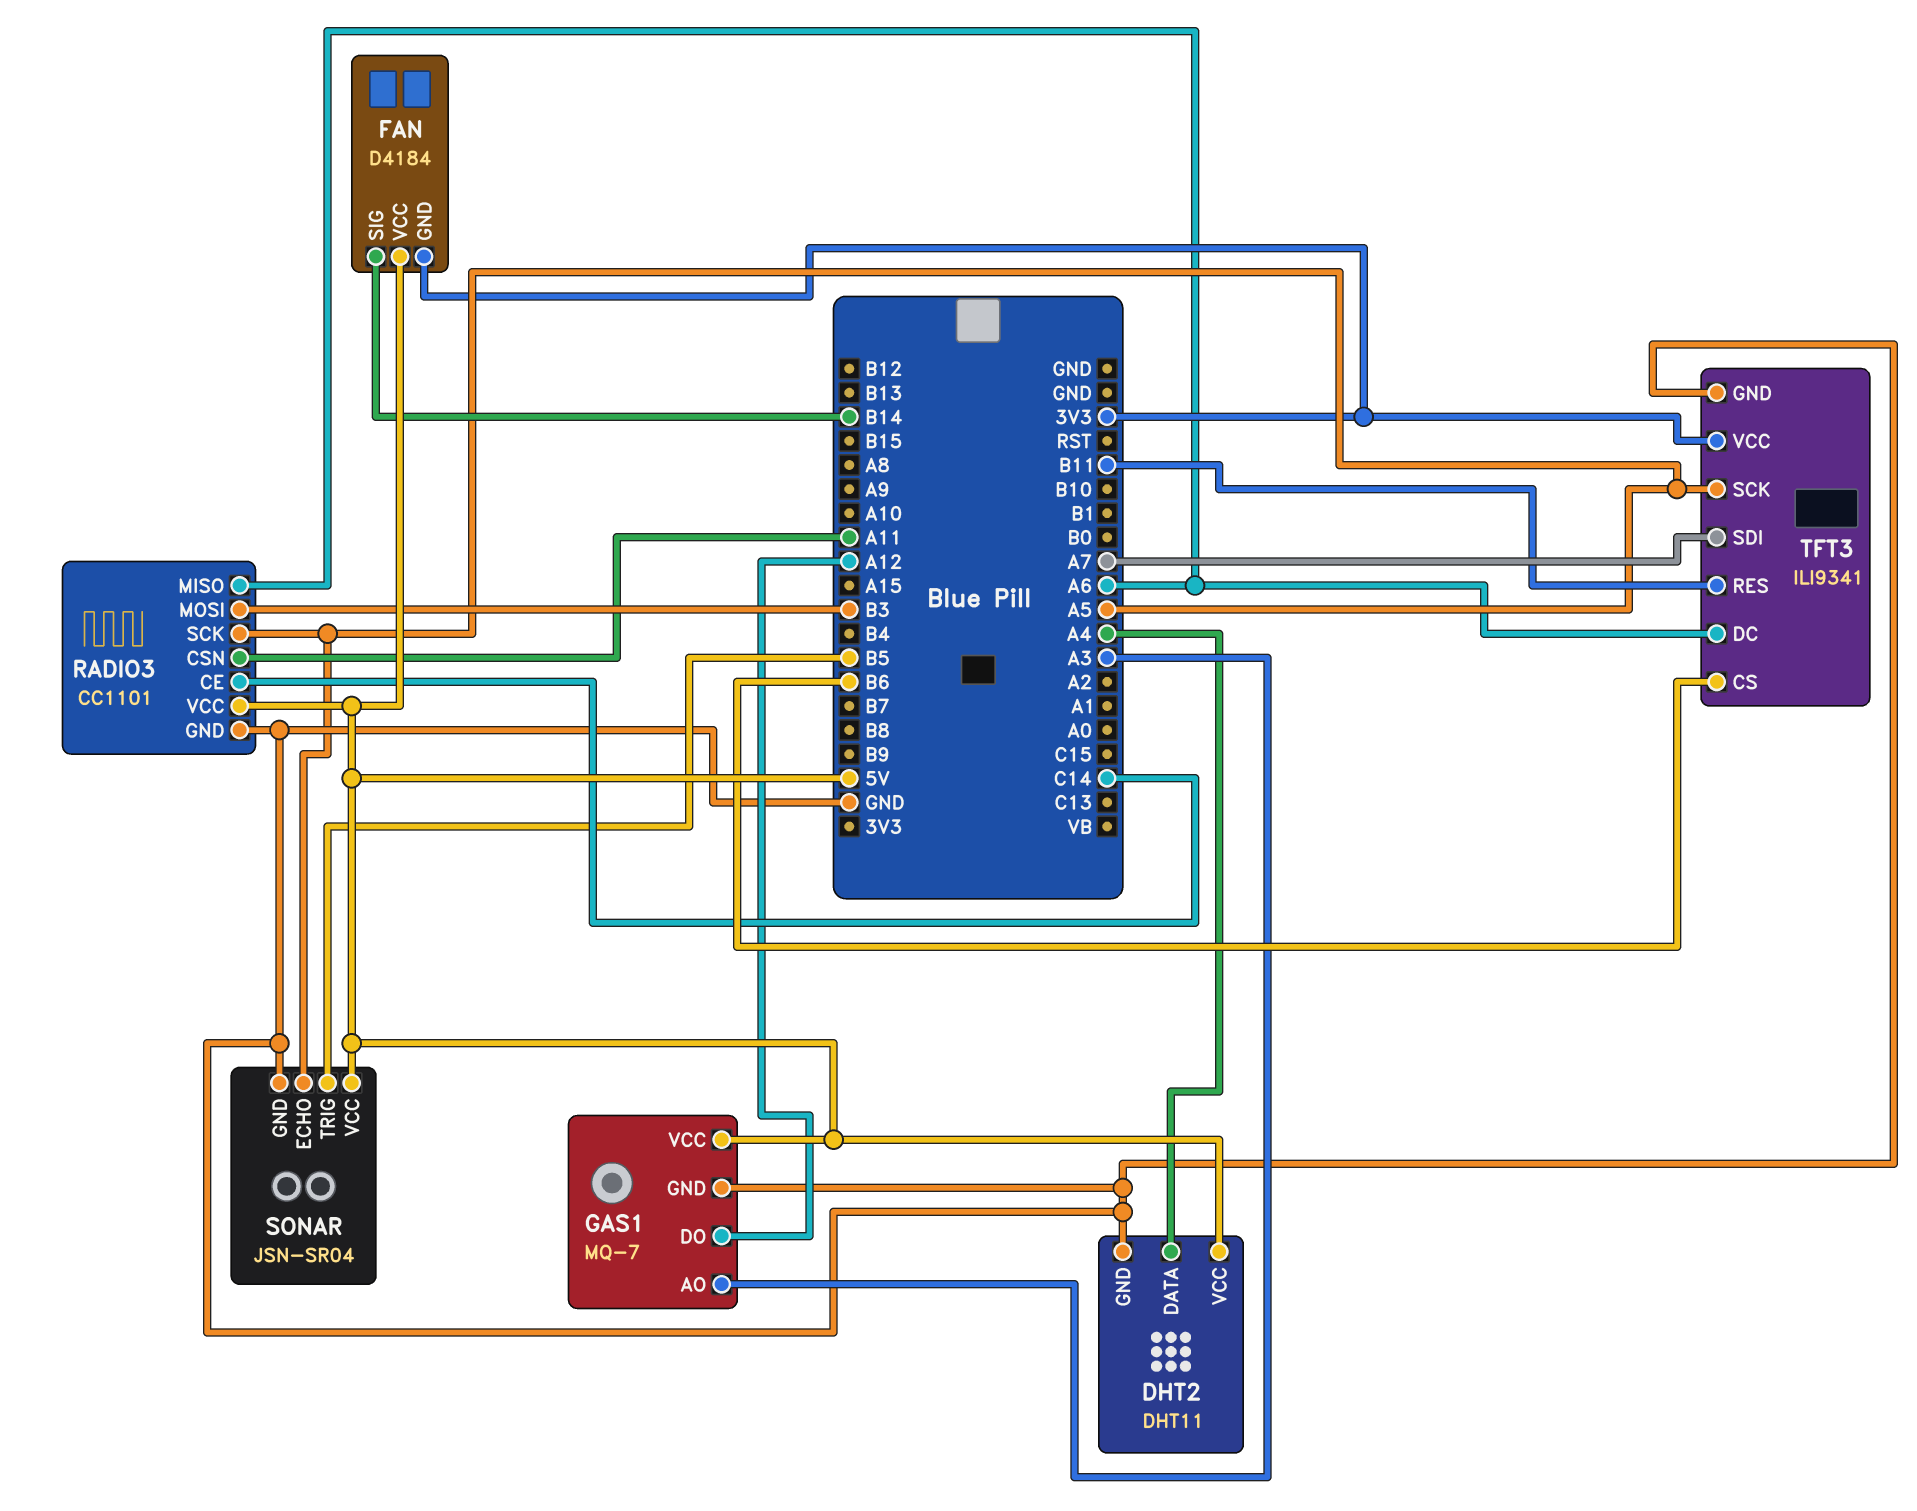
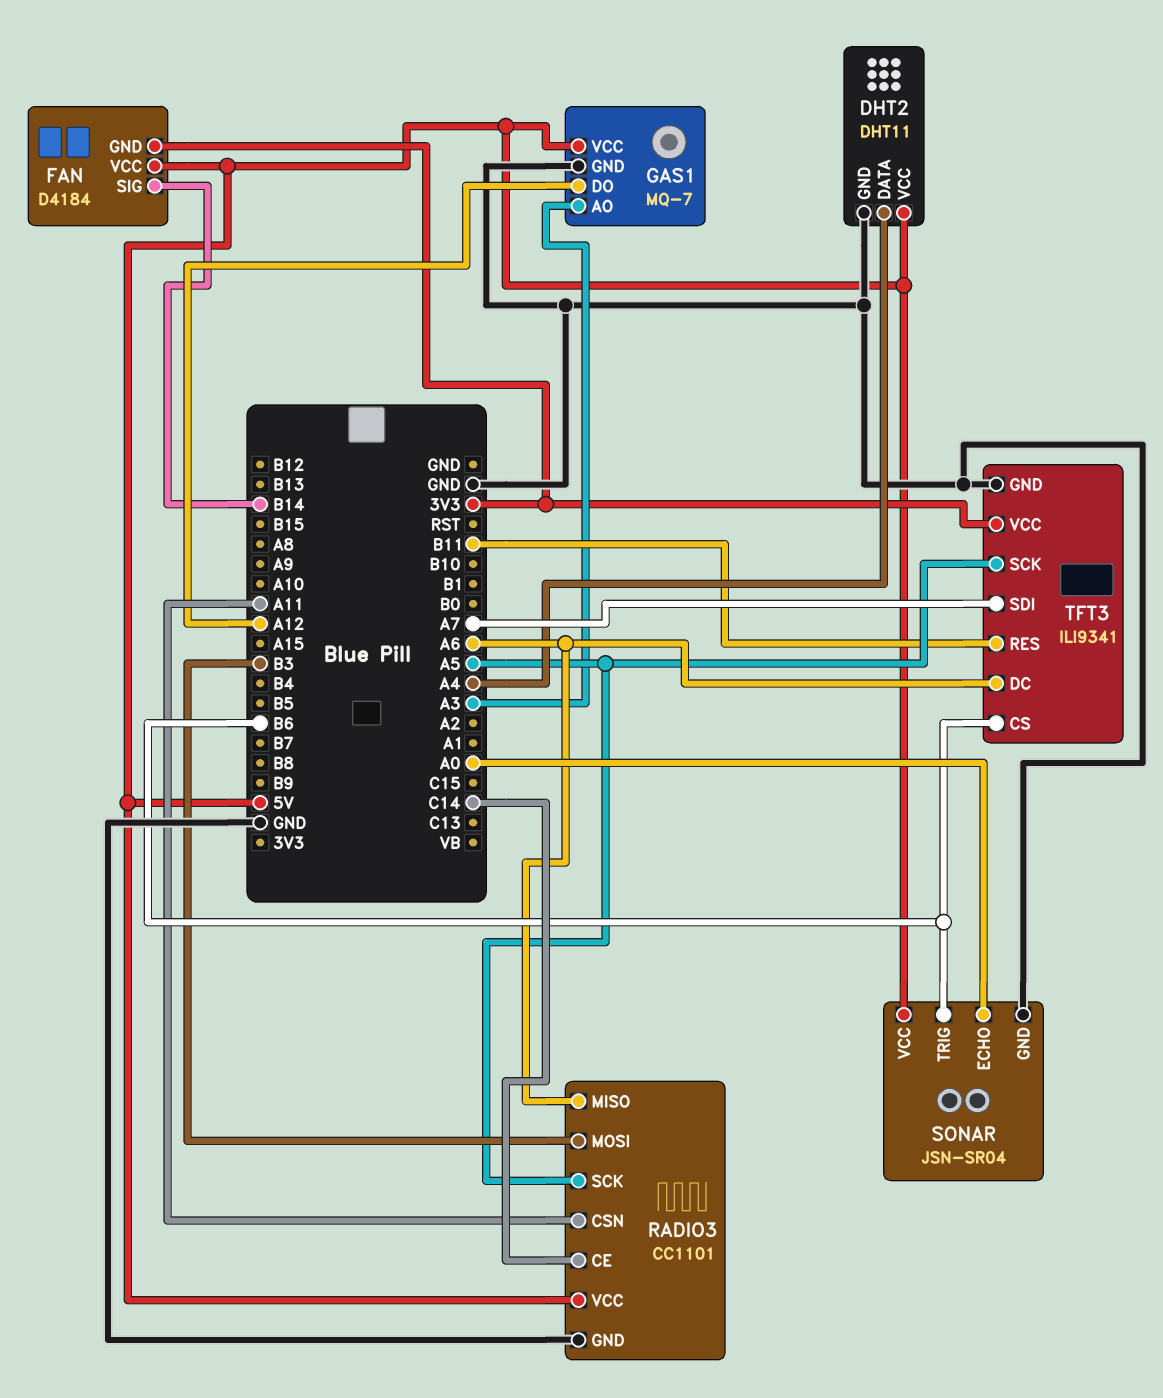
SONAR pin ECHO: A5 -> A0
SONAR pin TRIG: B5 -> B6

